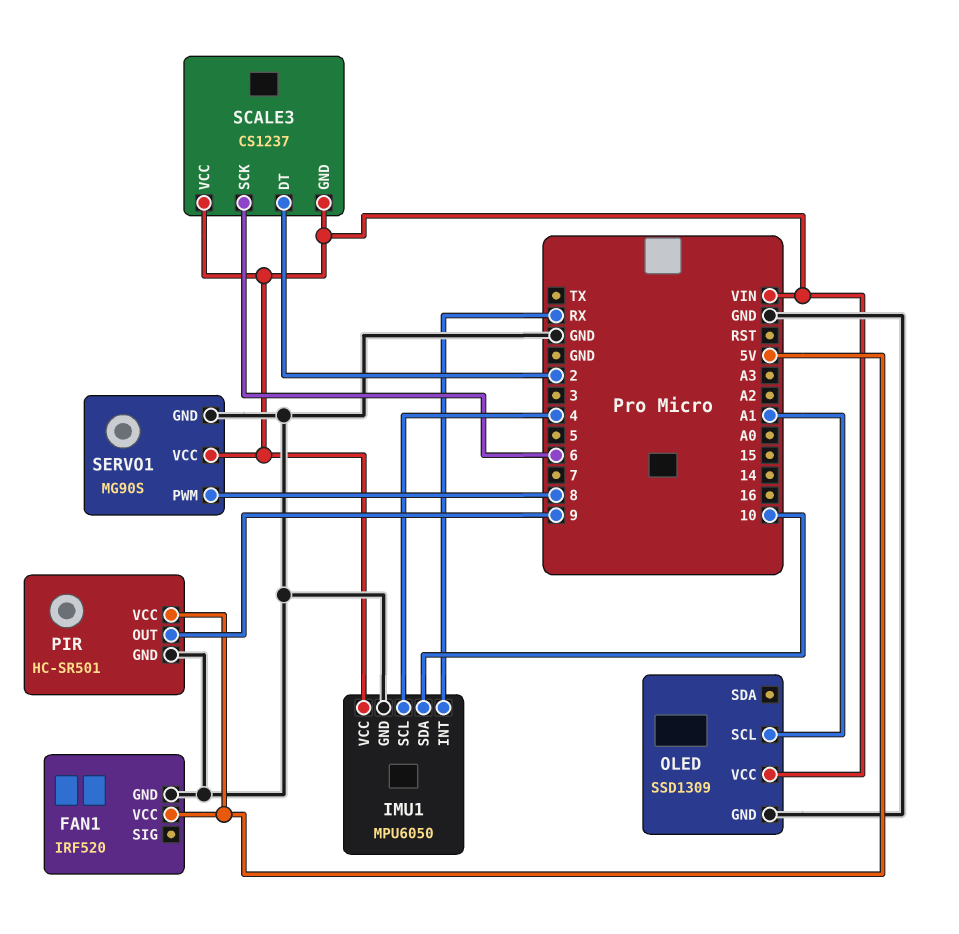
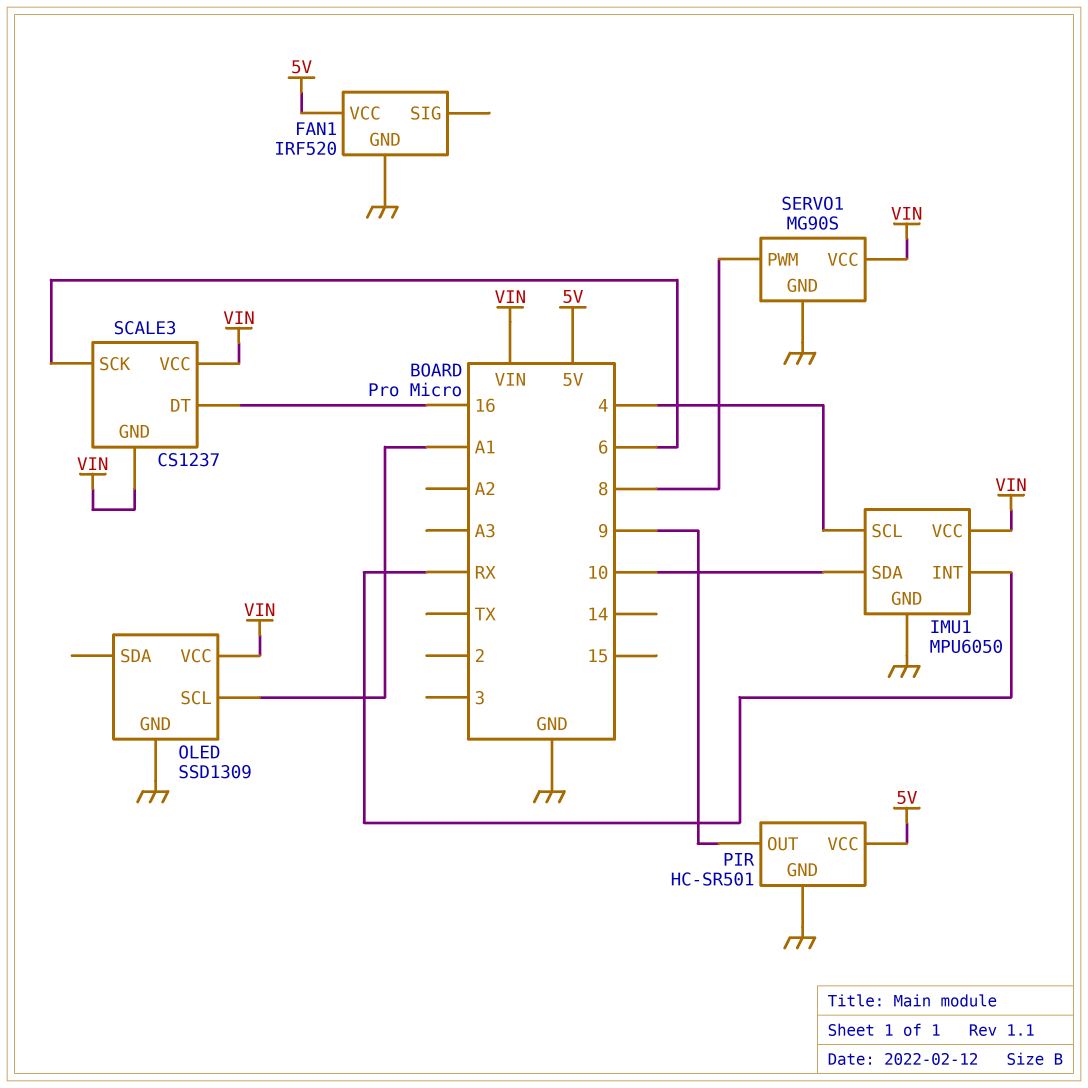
SCALE3 pin DT: 2 -> 16

